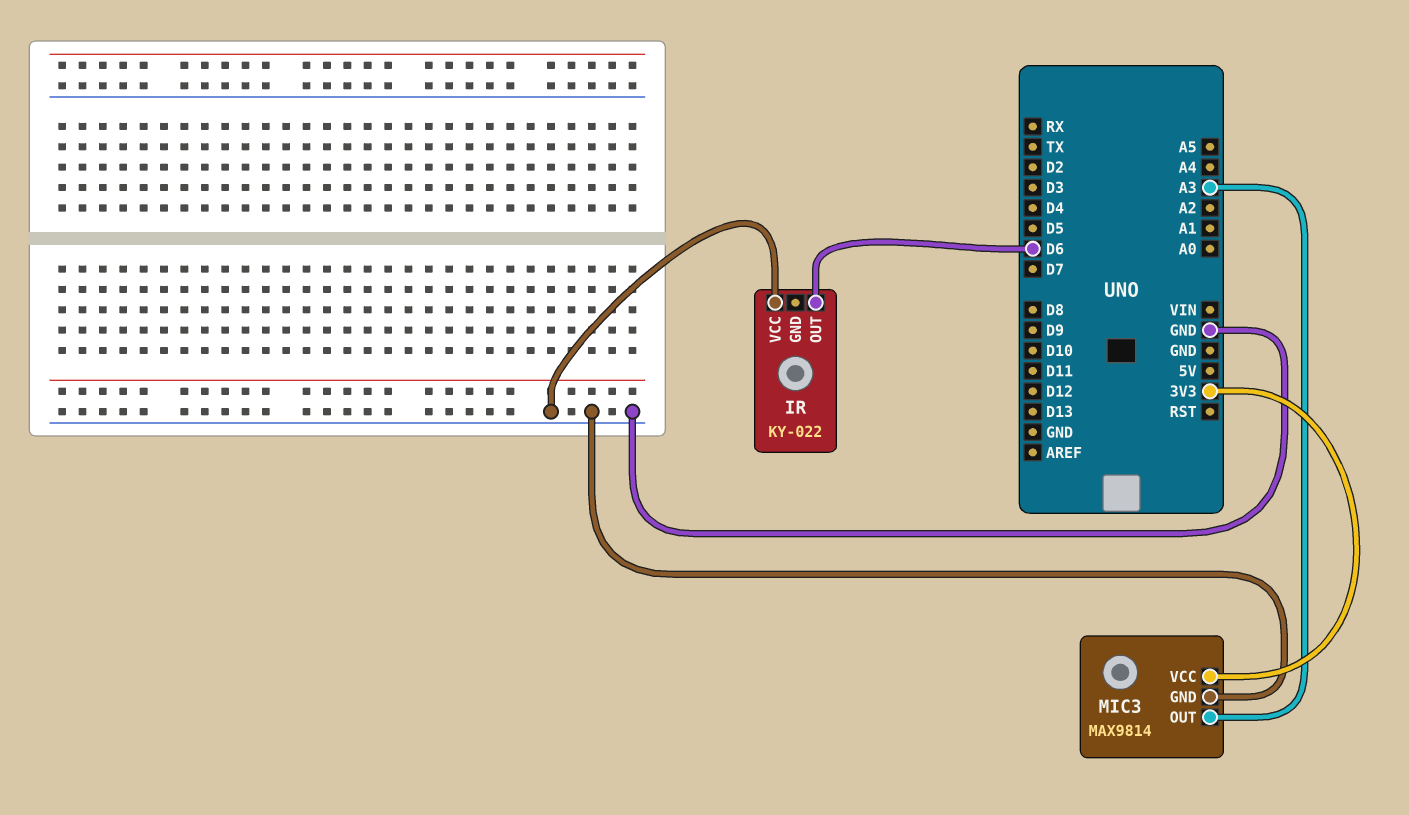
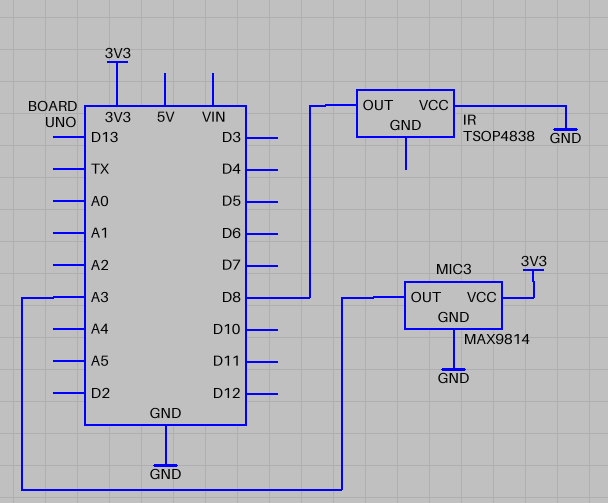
IR: KY-022 -> TSOP4838
IR pin OUT: D6 -> D8

